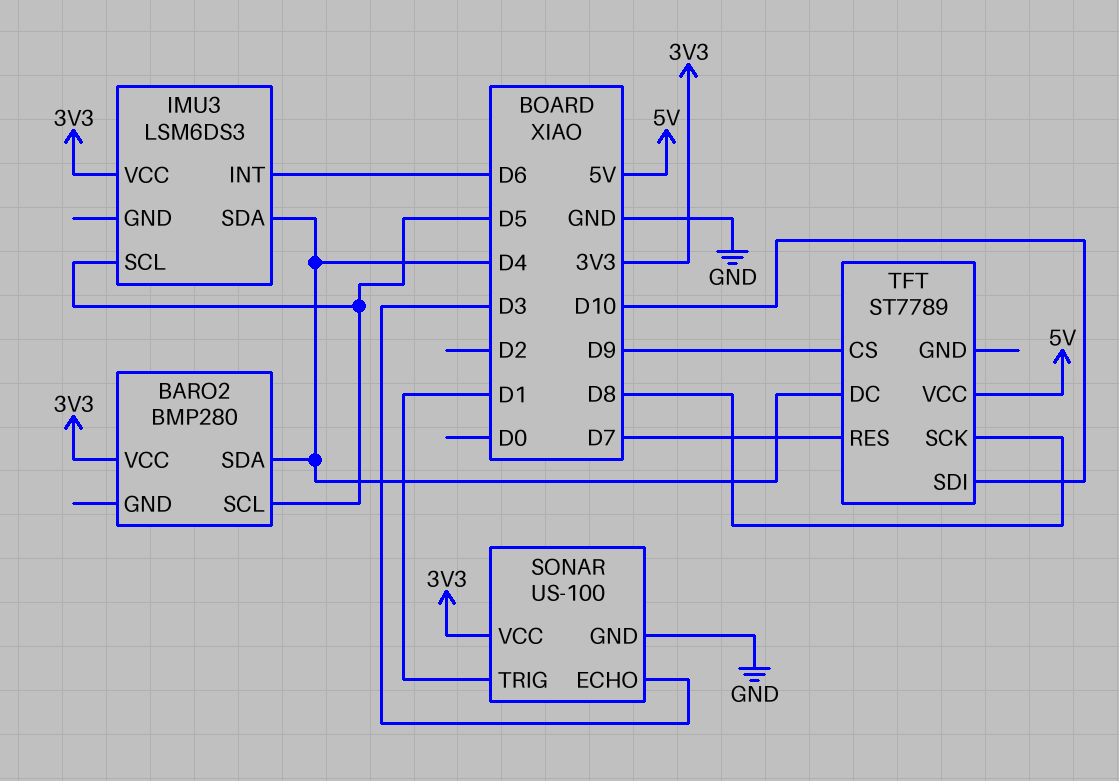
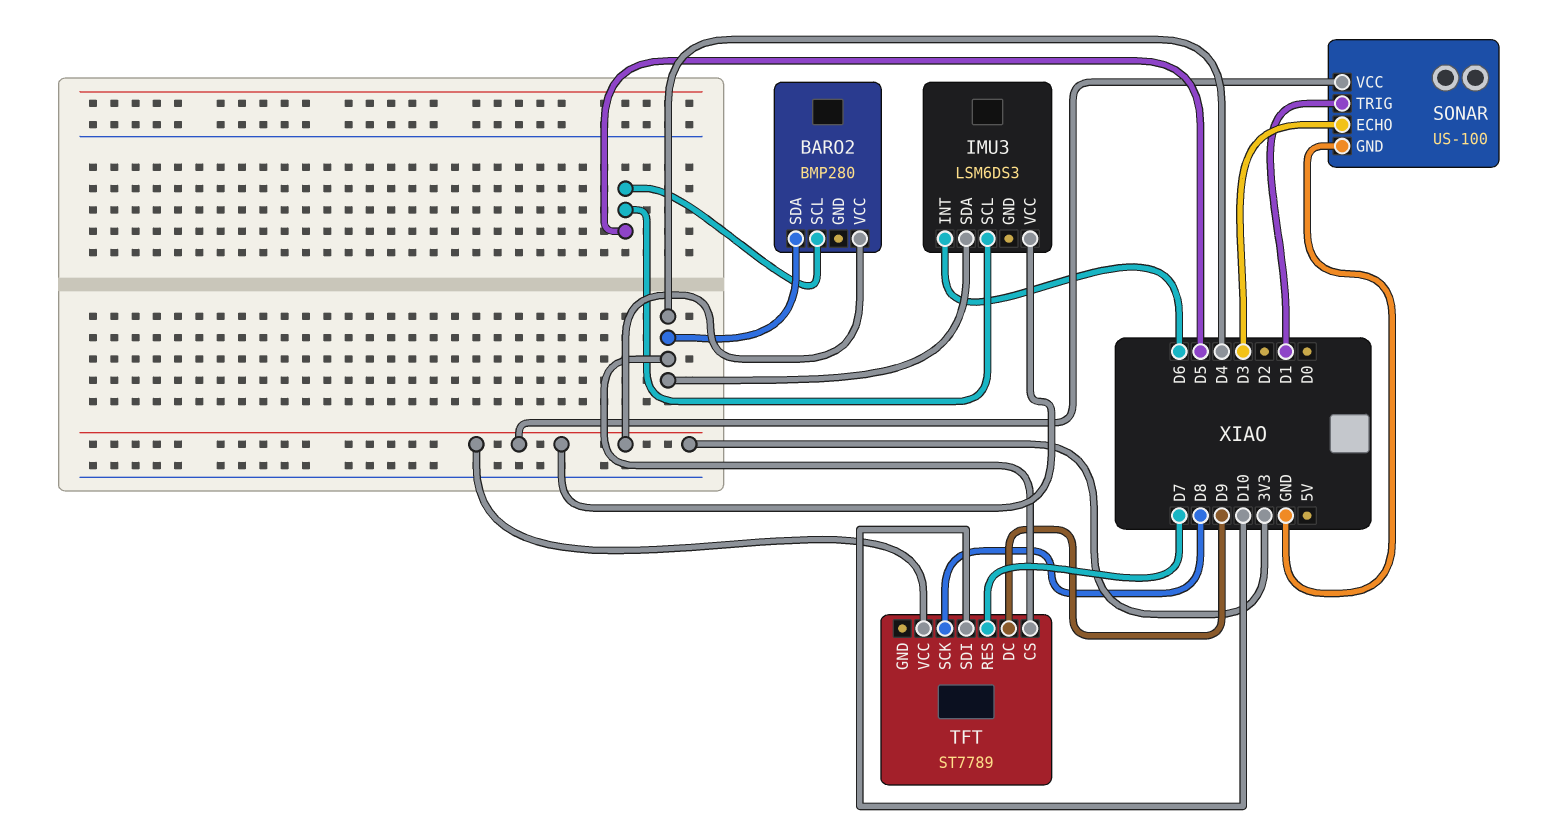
TFT pin CS: D9 -> D4
TFT pin DC: D4 -> D9
TFT pin VCC: 5V -> 3V3

